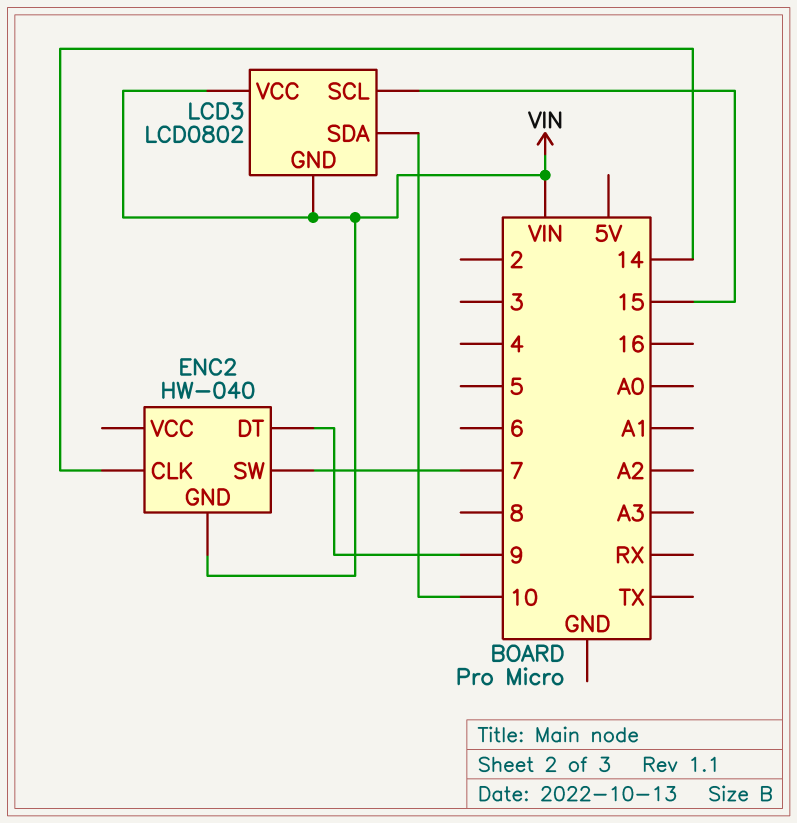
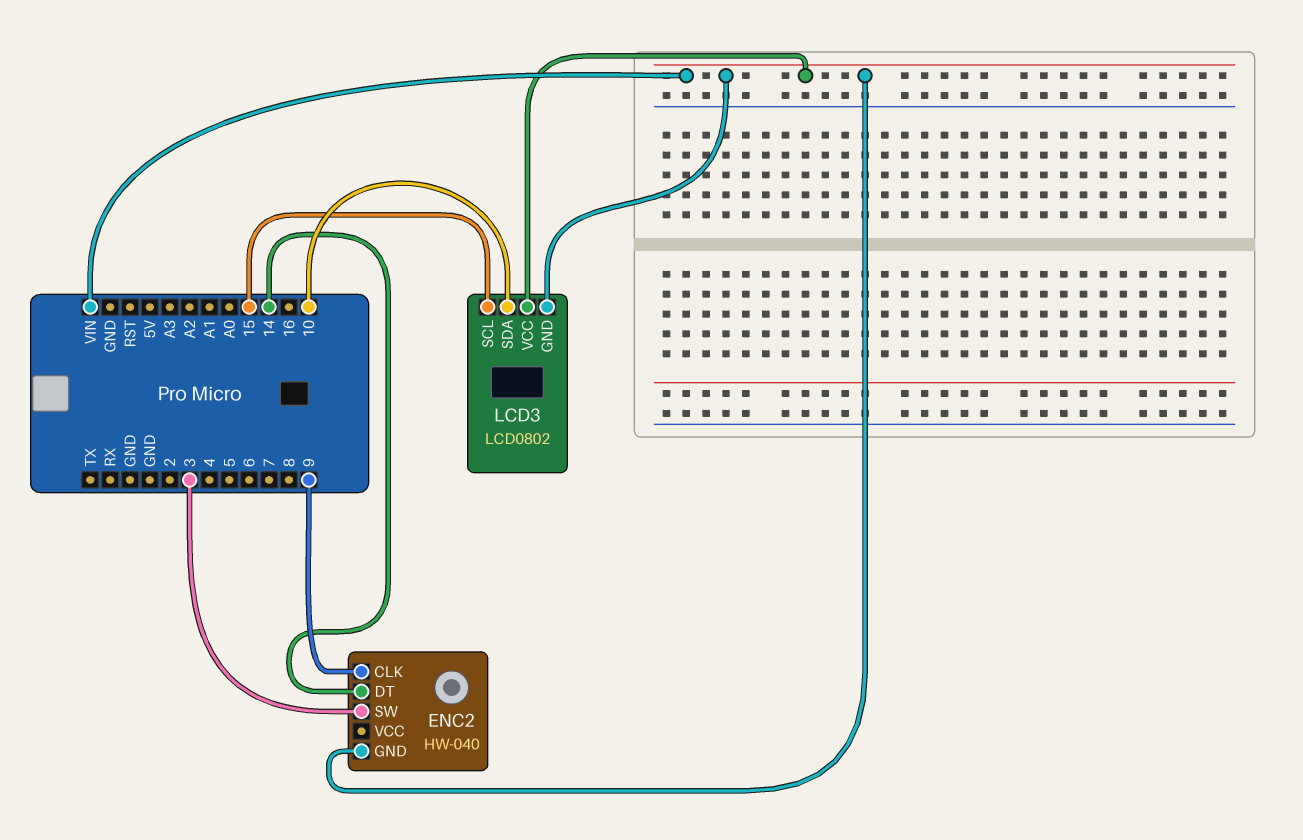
ENC2 pin CLK: 14 -> 9
ENC2 pin DT: 9 -> 14
ENC2 pin SW: 7 -> 3

